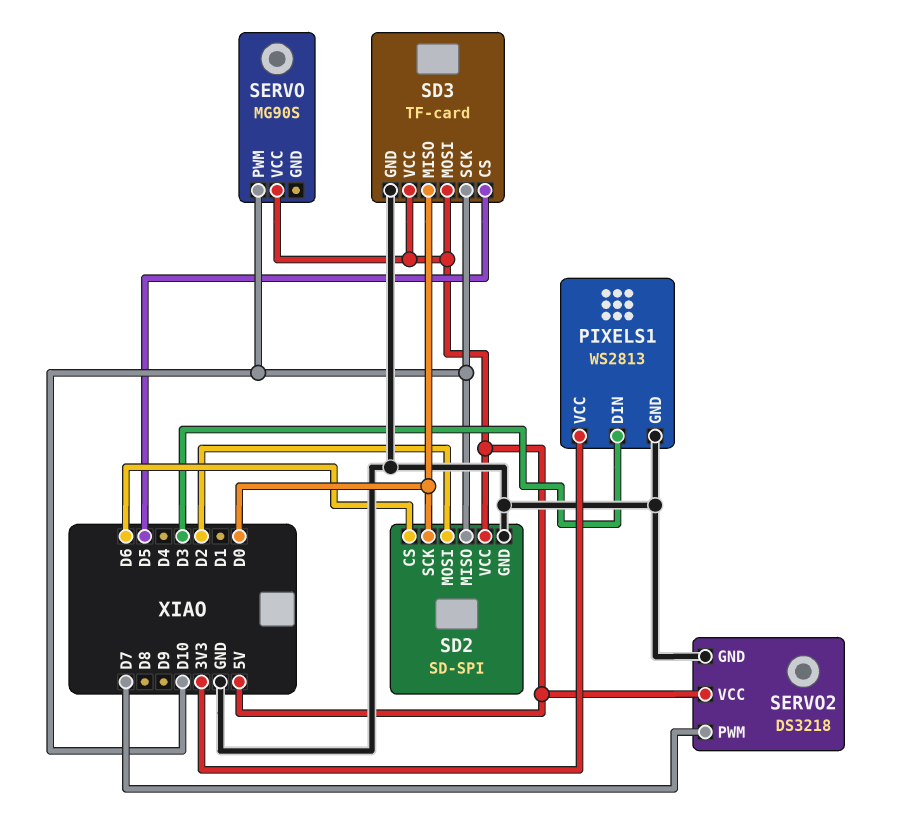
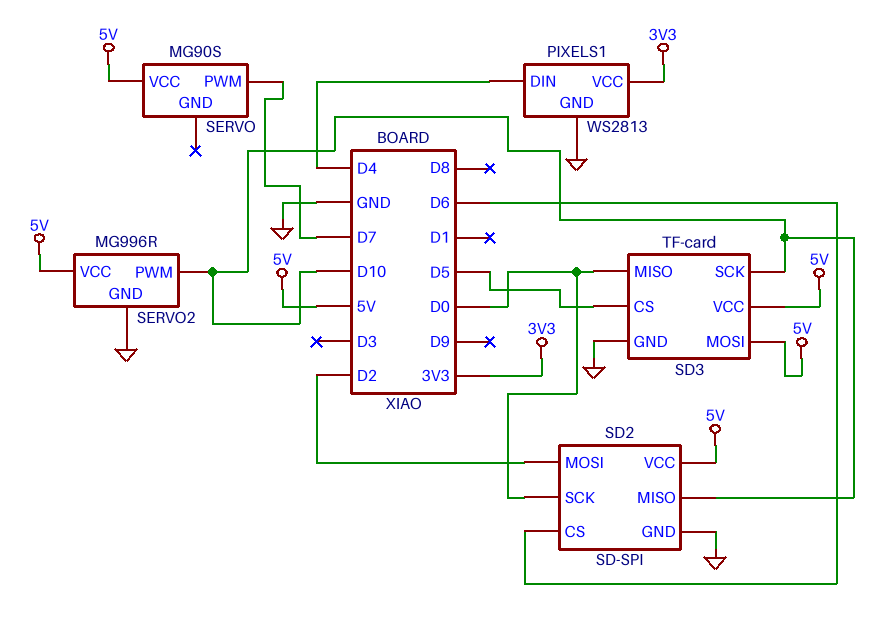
PIXELS1 pin DIN: D3 -> D4
SERVO pin PWM: D10 -> D7
SERVO2: DS3218 -> MG996R
SERVO2 pin PWM: D7 -> D10

